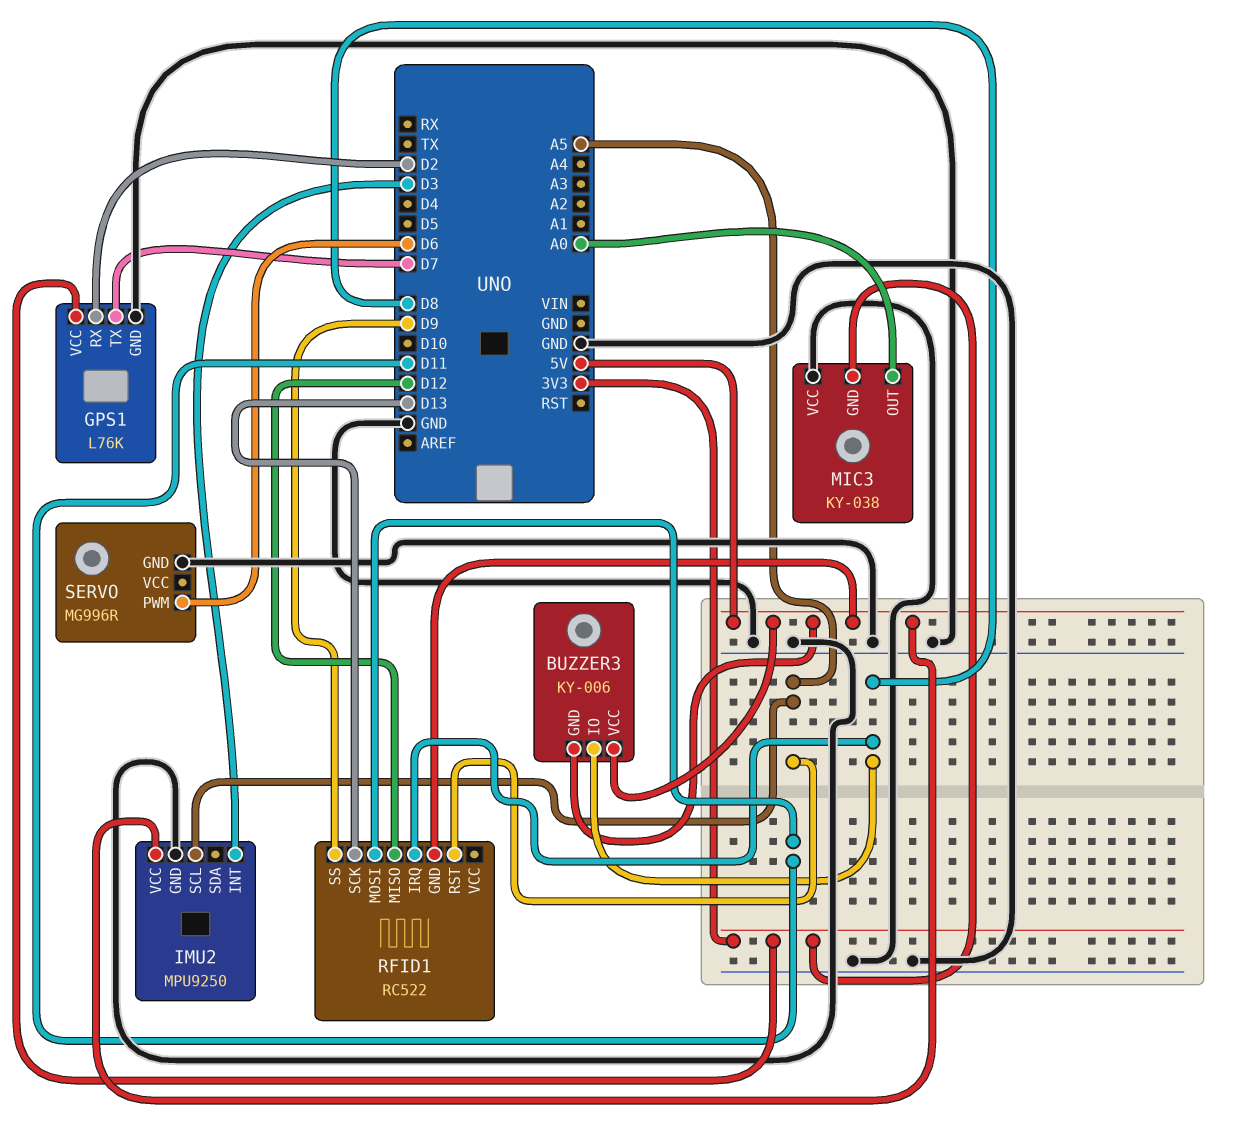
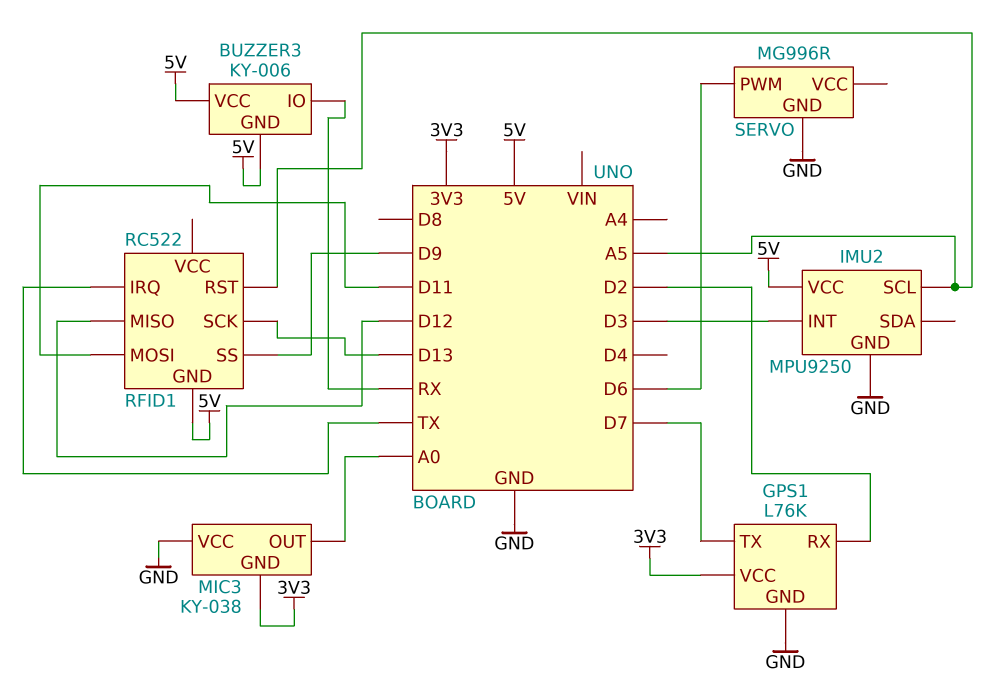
BUZZER3 pin IO: D8 -> RX
RFID1 pin IRQ: D8 -> TX

